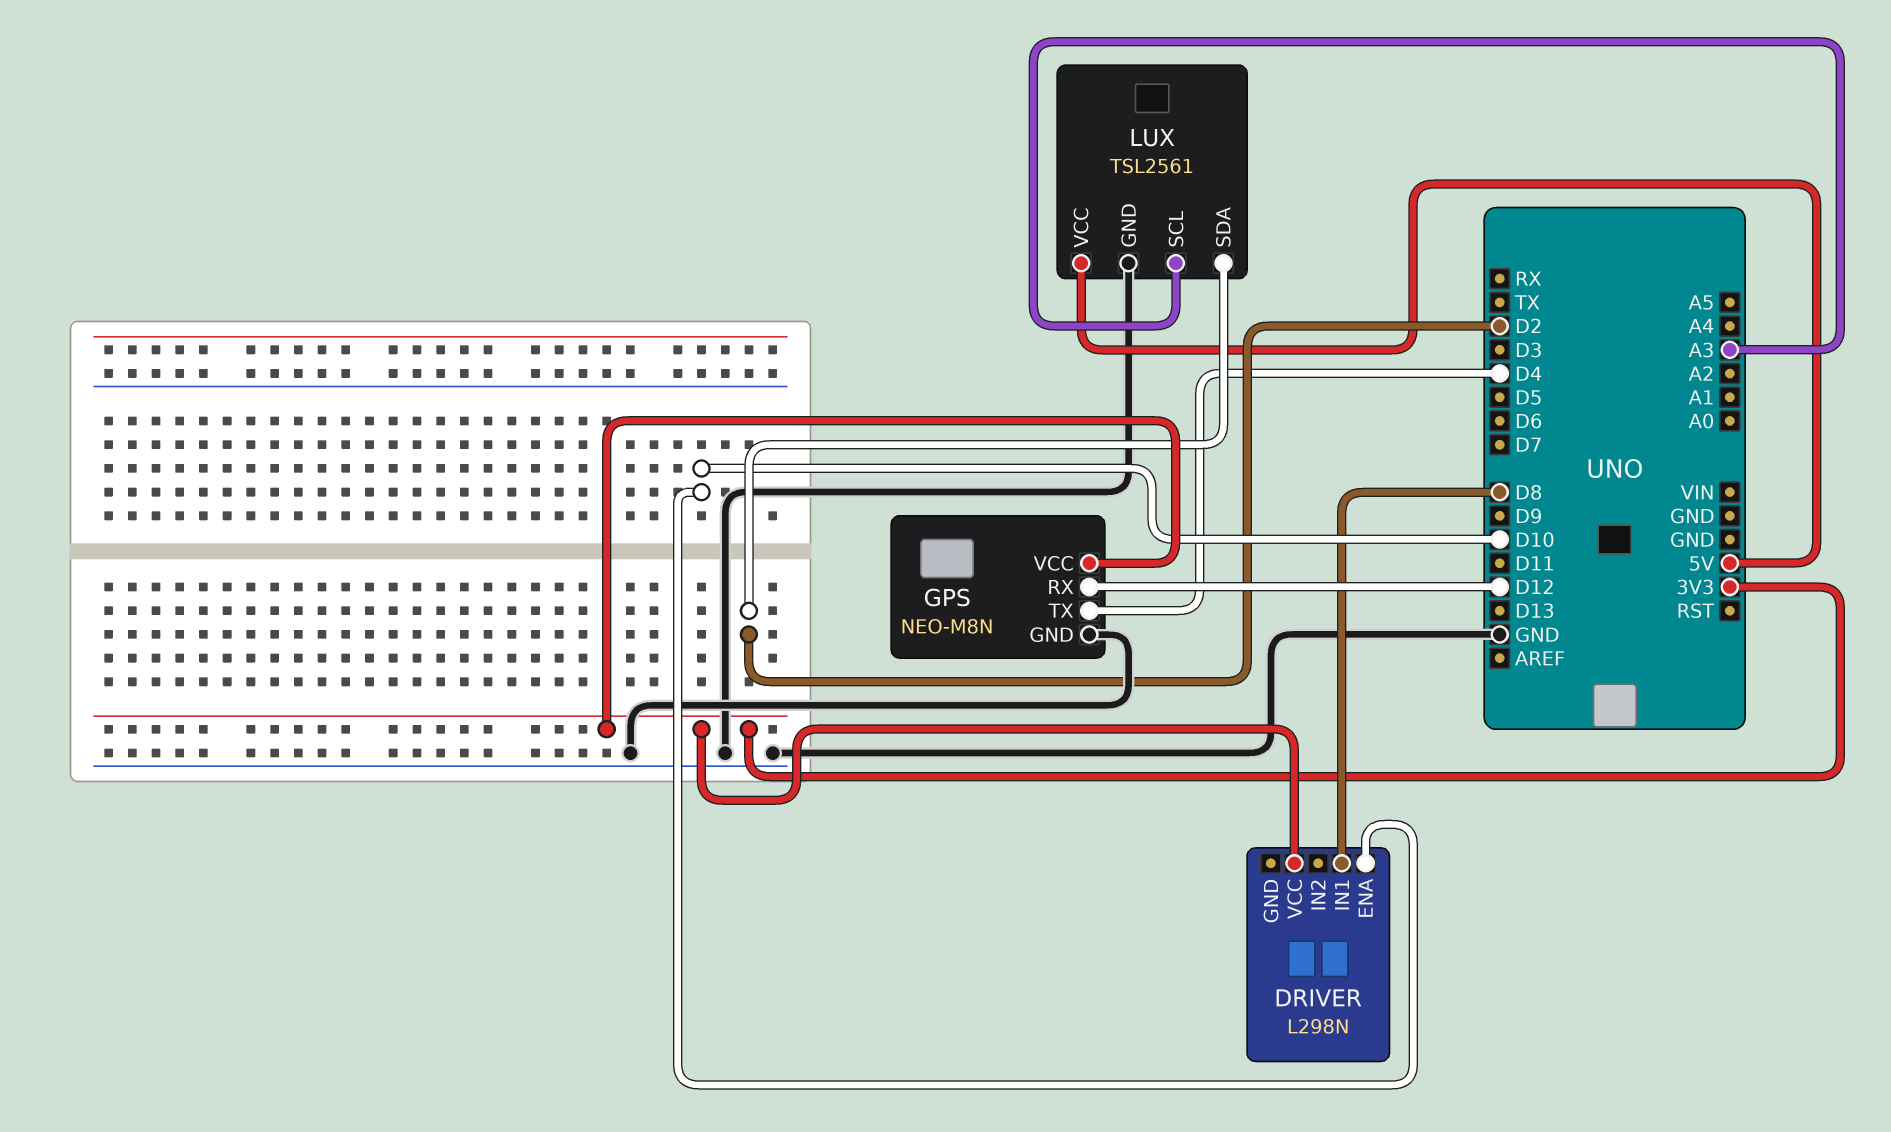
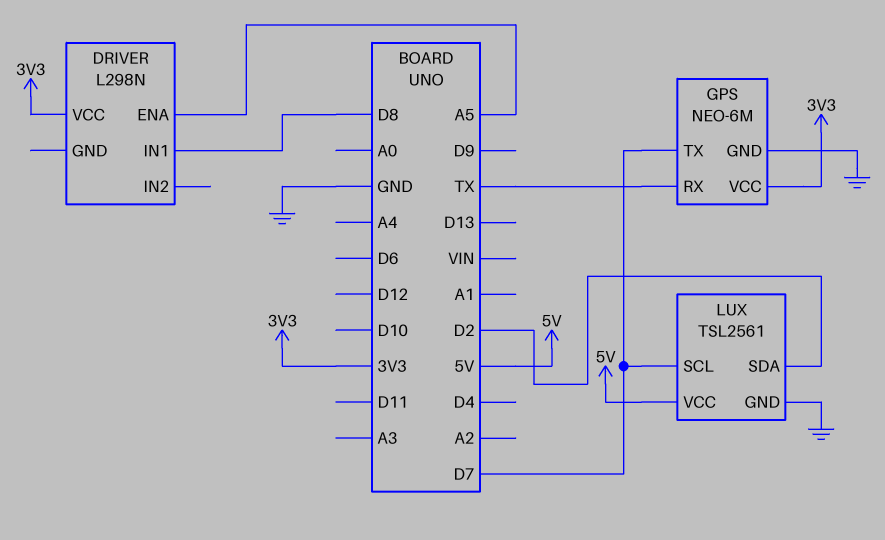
DRIVER pin ENA: D10 -> A5
GPS: NEO-M8N -> NEO-6M
GPS pin RX: D12 -> TX
GPS pin TX: D4 -> D7
LUX pin SCL: A3 -> D7

